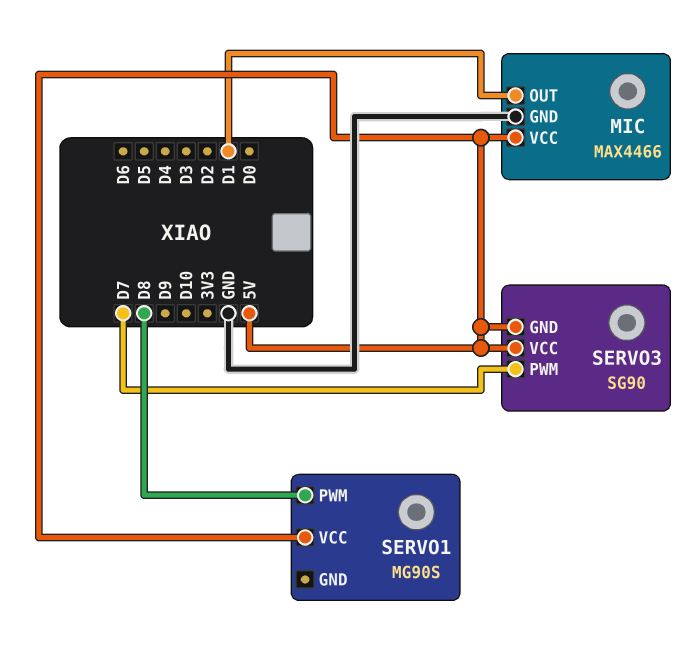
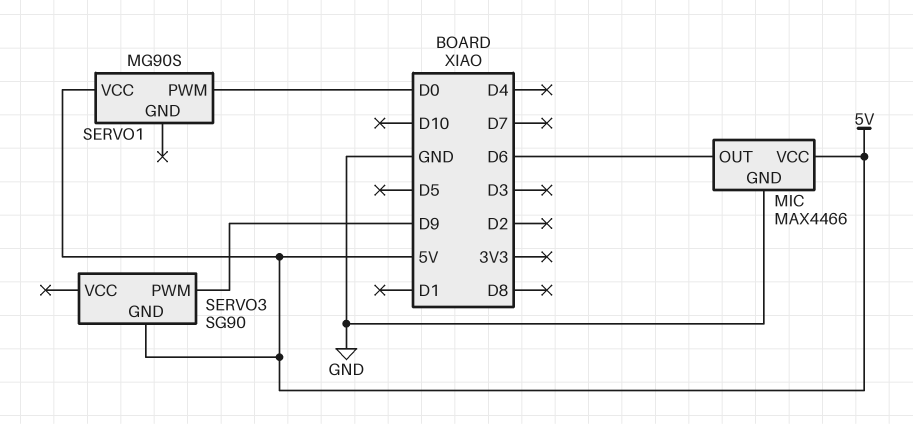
MIC pin OUT: D1 -> D6
SERVO1 pin PWM: D8 -> D0
SERVO3 pin PWM: D7 -> D9
SERVO3 pin VCC: 5V -> none

